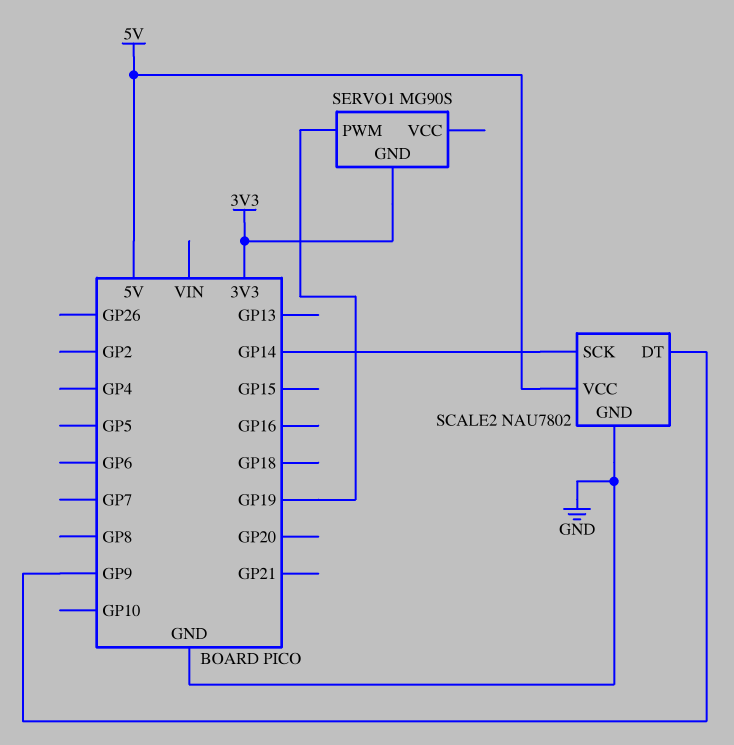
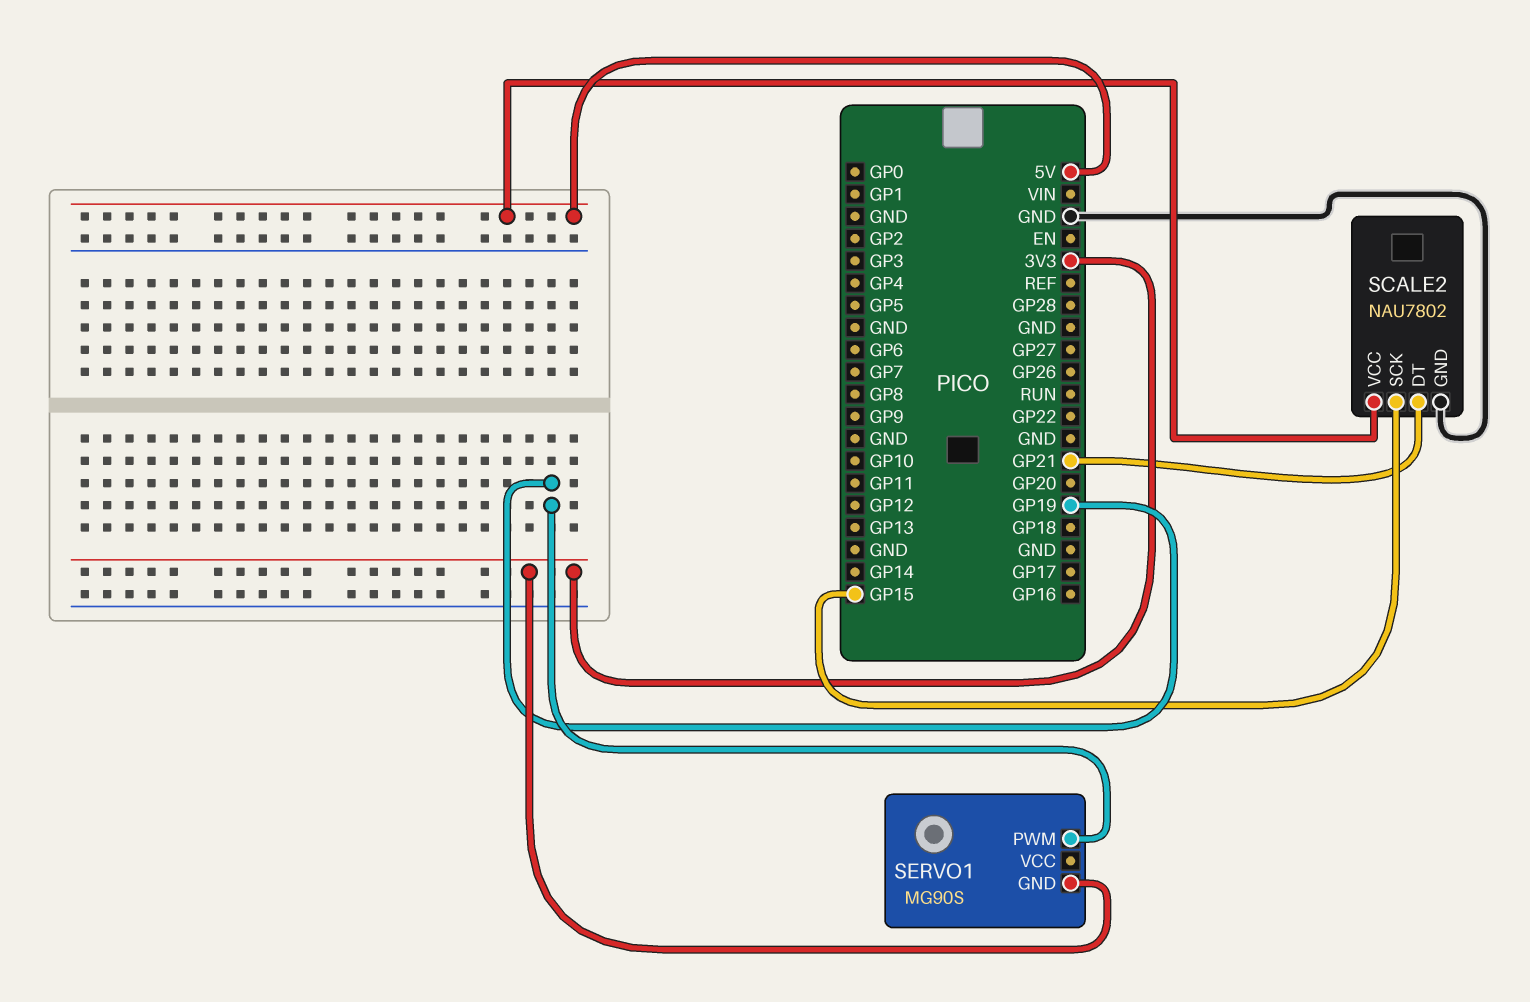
SCALE2 pin DT: GP9 -> GP21
SCALE2 pin SCK: GP14 -> GP15

